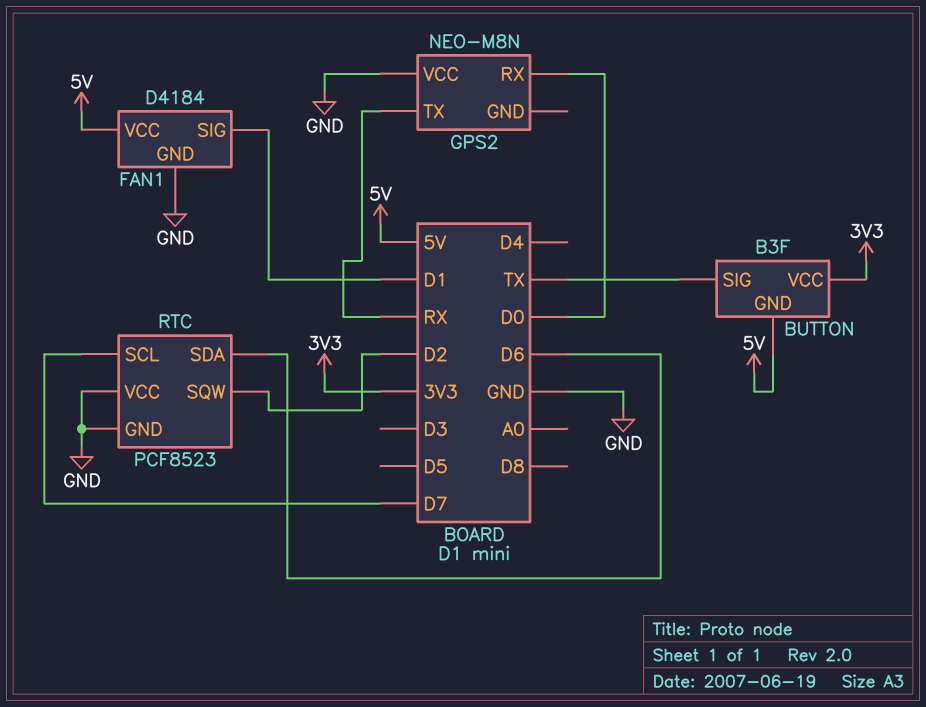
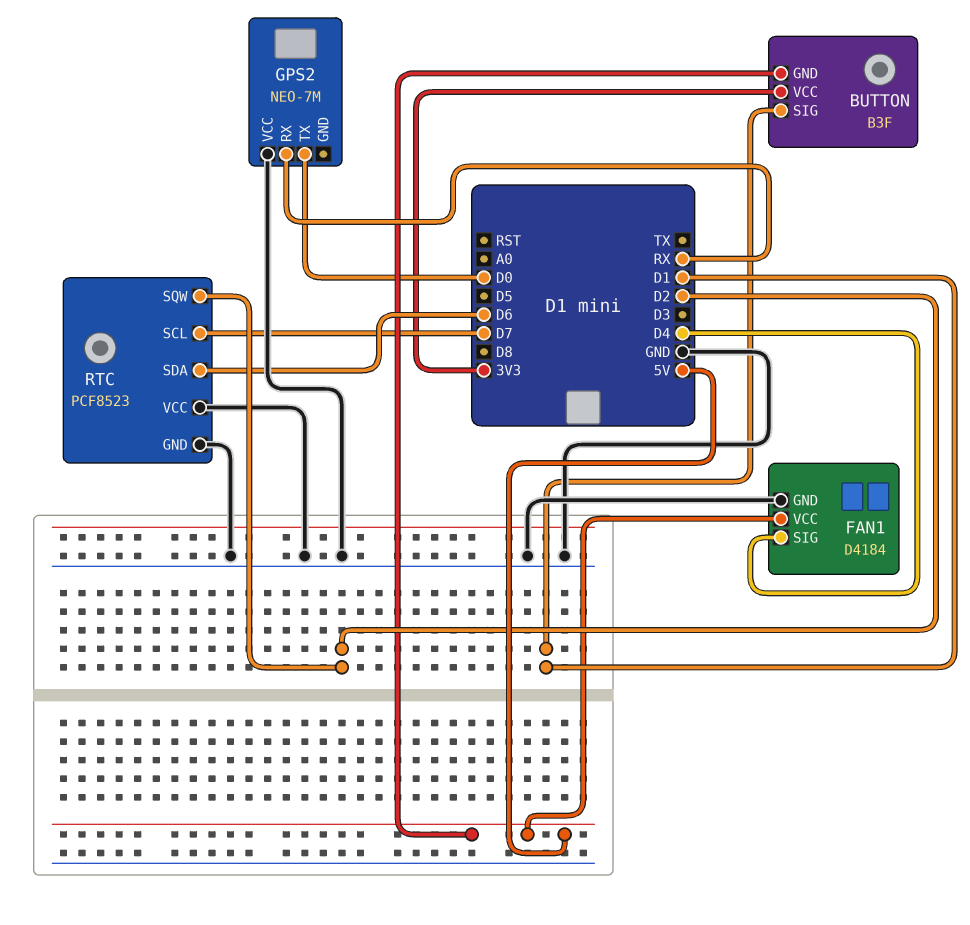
BUTTON pin SIG: TX -> D1
FAN1 pin SIG: D1 -> D4
GPS2: NEO-M8N -> NEO-7M
GPS2 pin RX: D0 -> RX
GPS2 pin TX: RX -> D0

